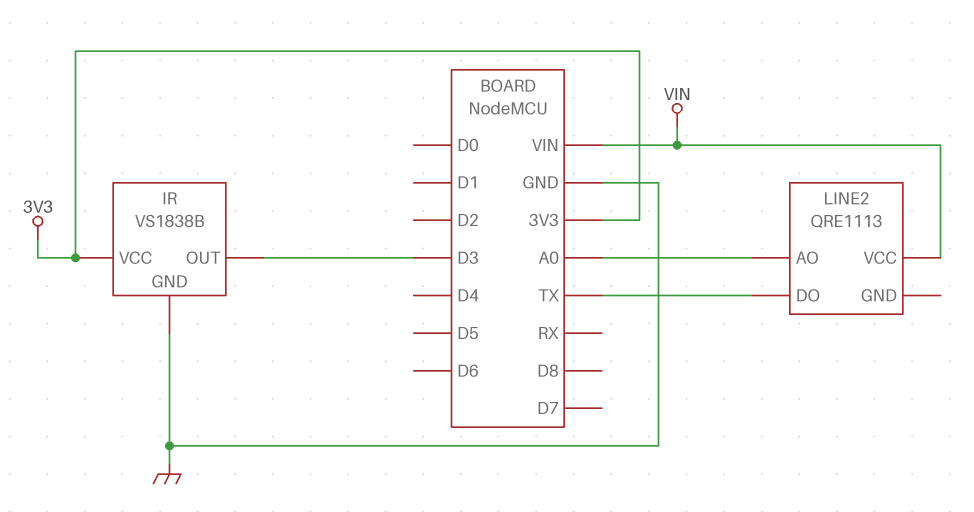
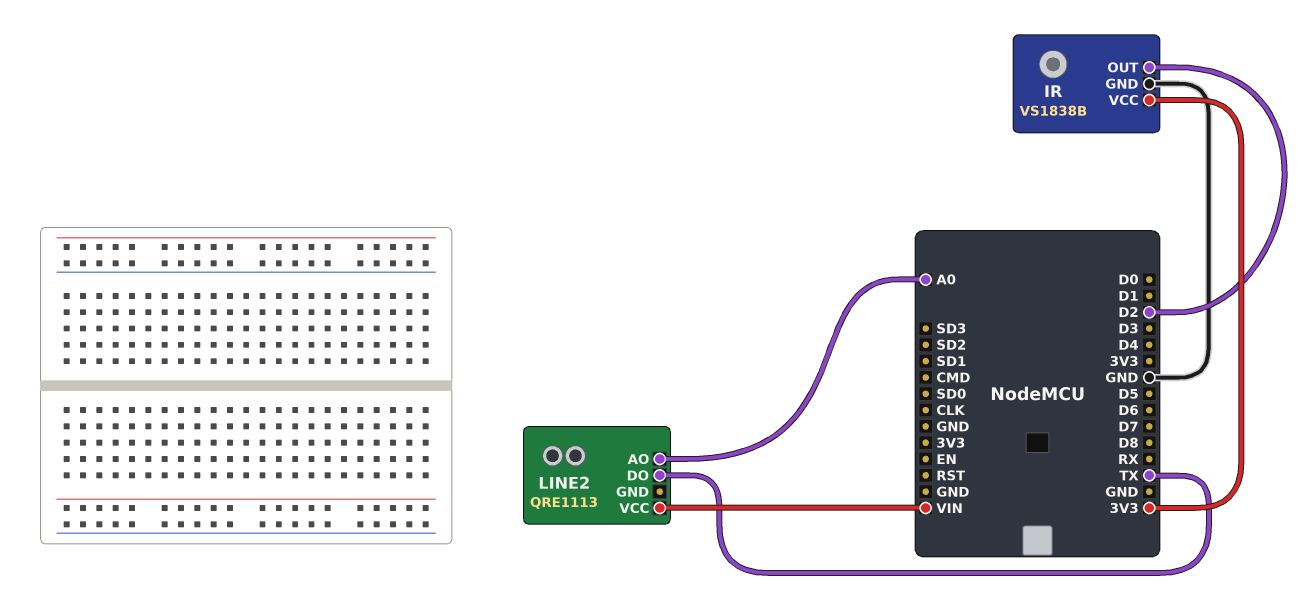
IR pin OUT: D3 -> D2

